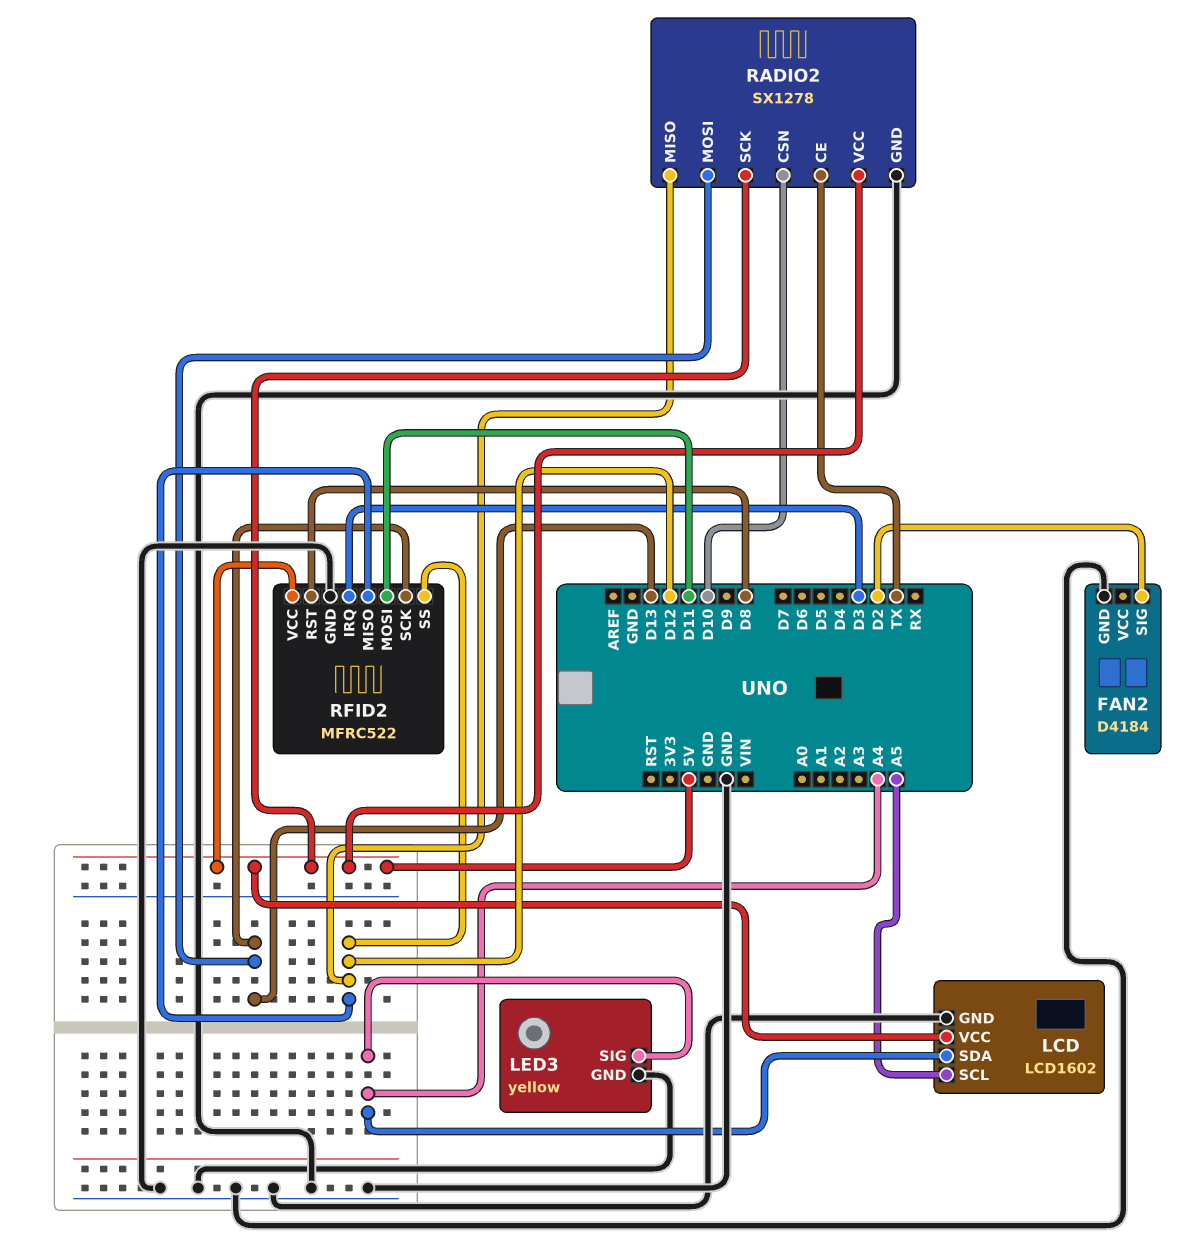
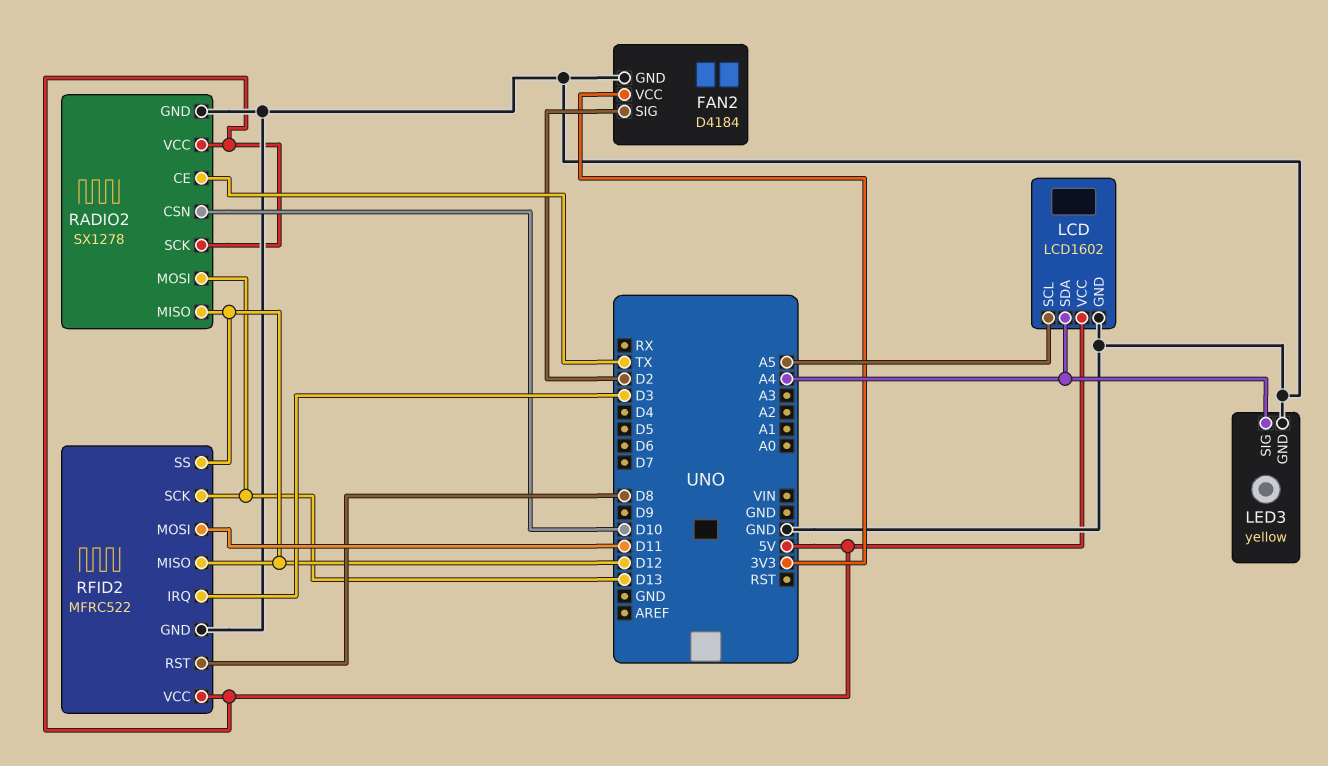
FAN2 pin VCC: none -> 3V3

